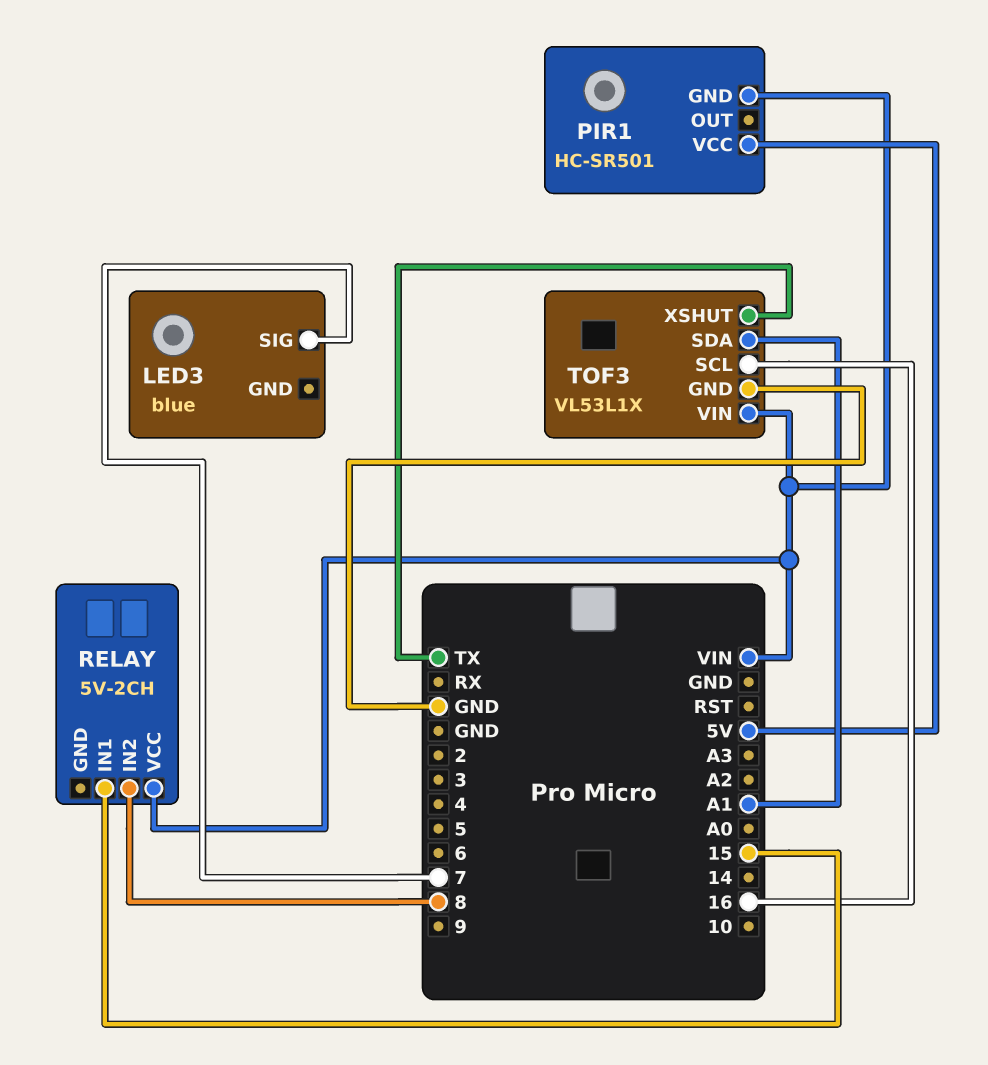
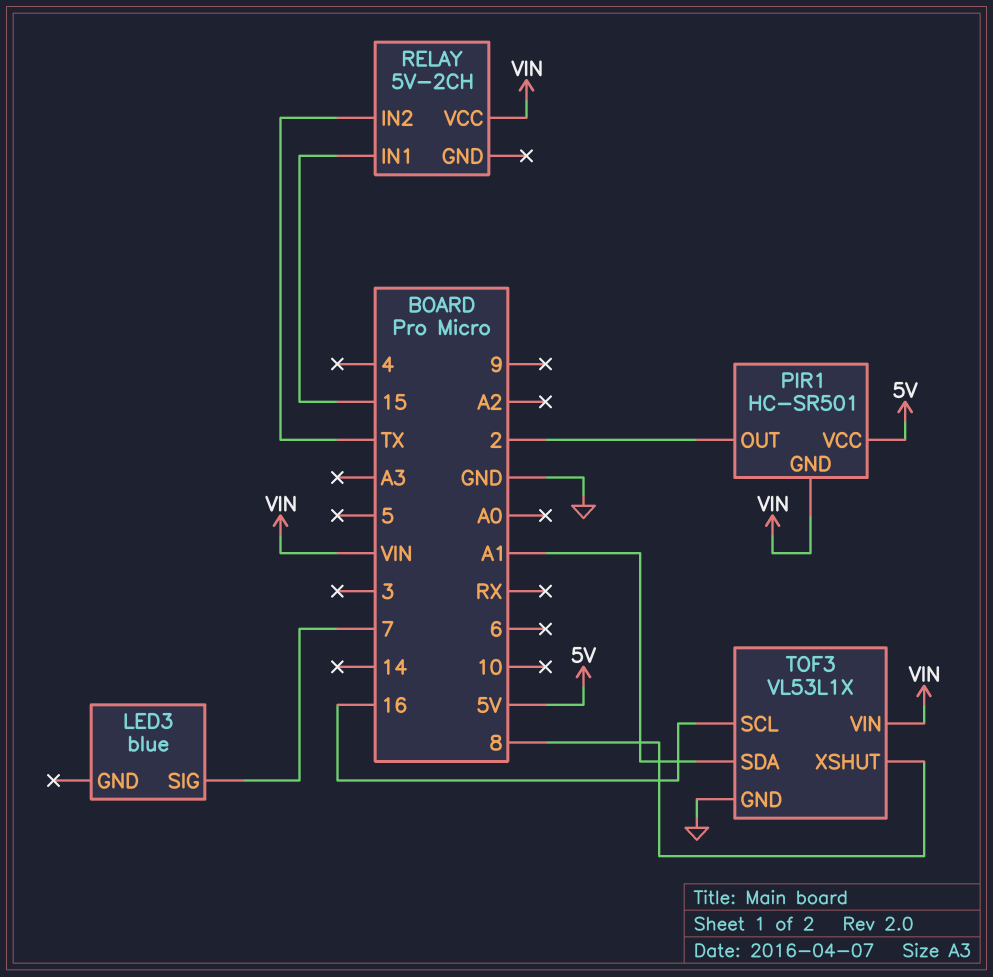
PIR1 pin OUT: none -> 2
RELAY pin IN2: 8 -> TX
TOF3 pin XSHUT: TX -> 8

